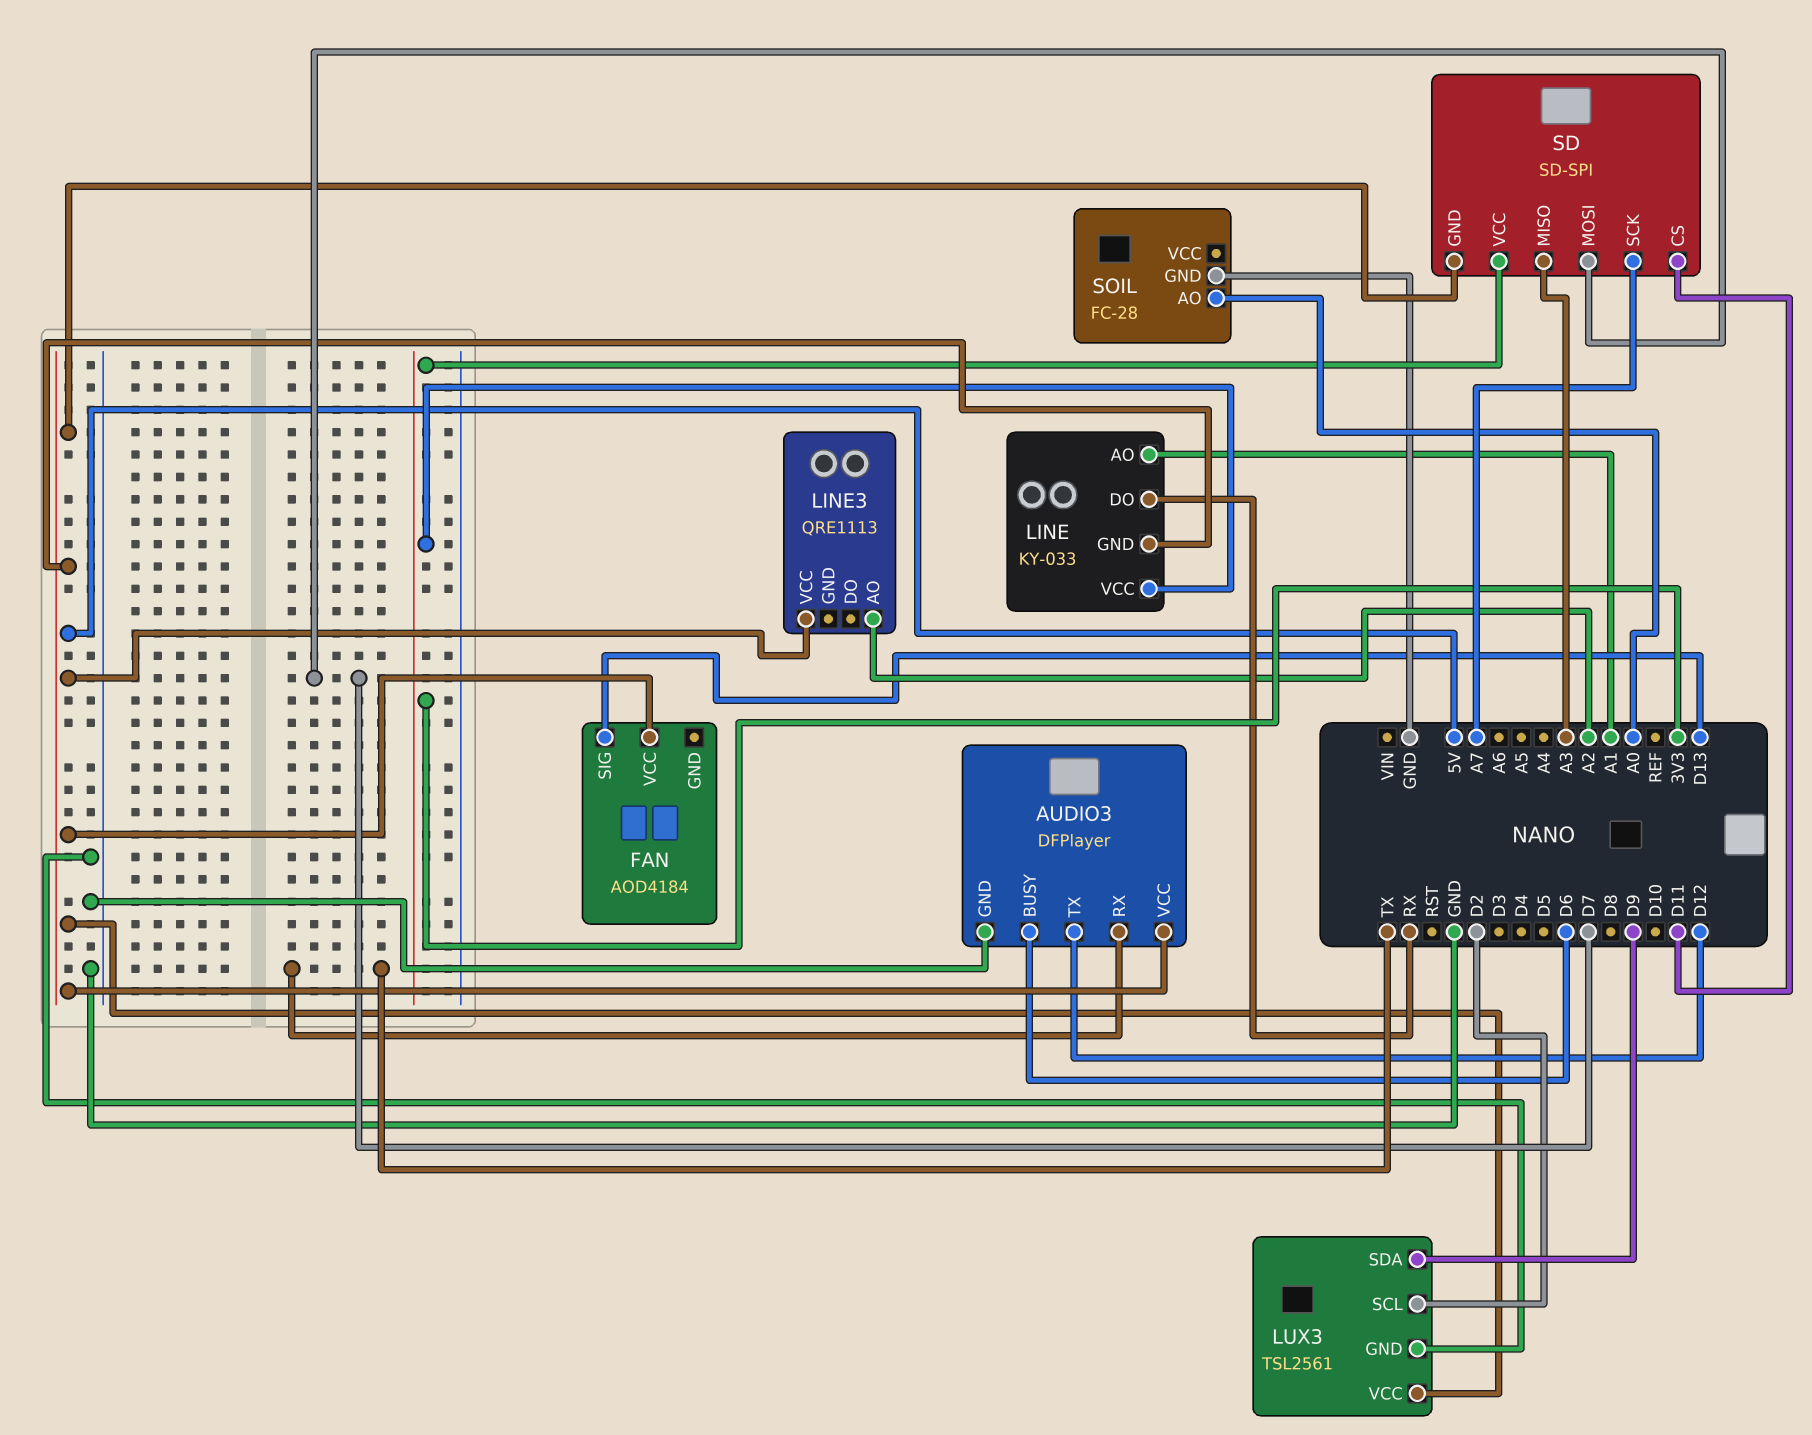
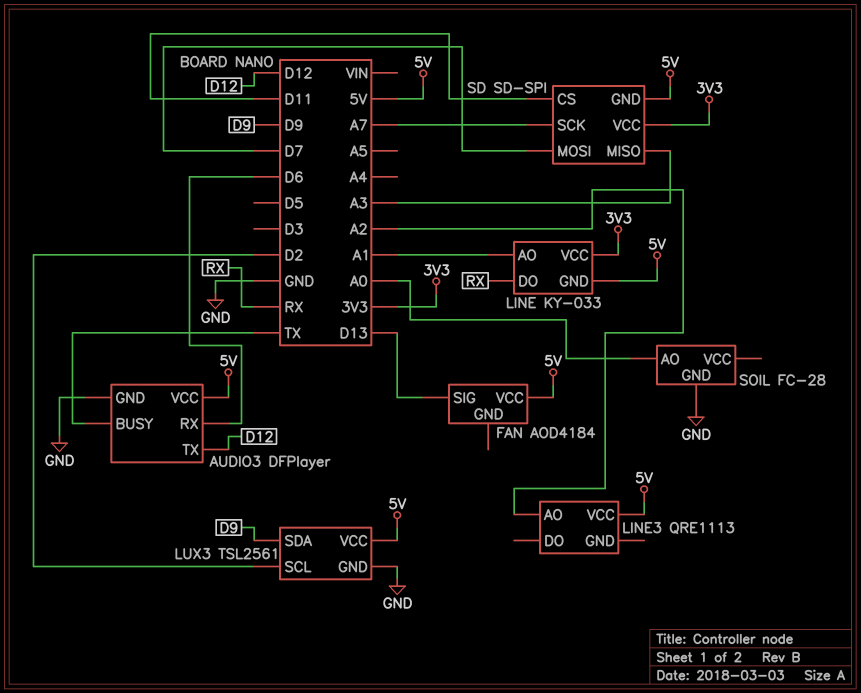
AUDIO3 pin BUSY: D6 -> TX
AUDIO3 pin RX: TX -> D6

